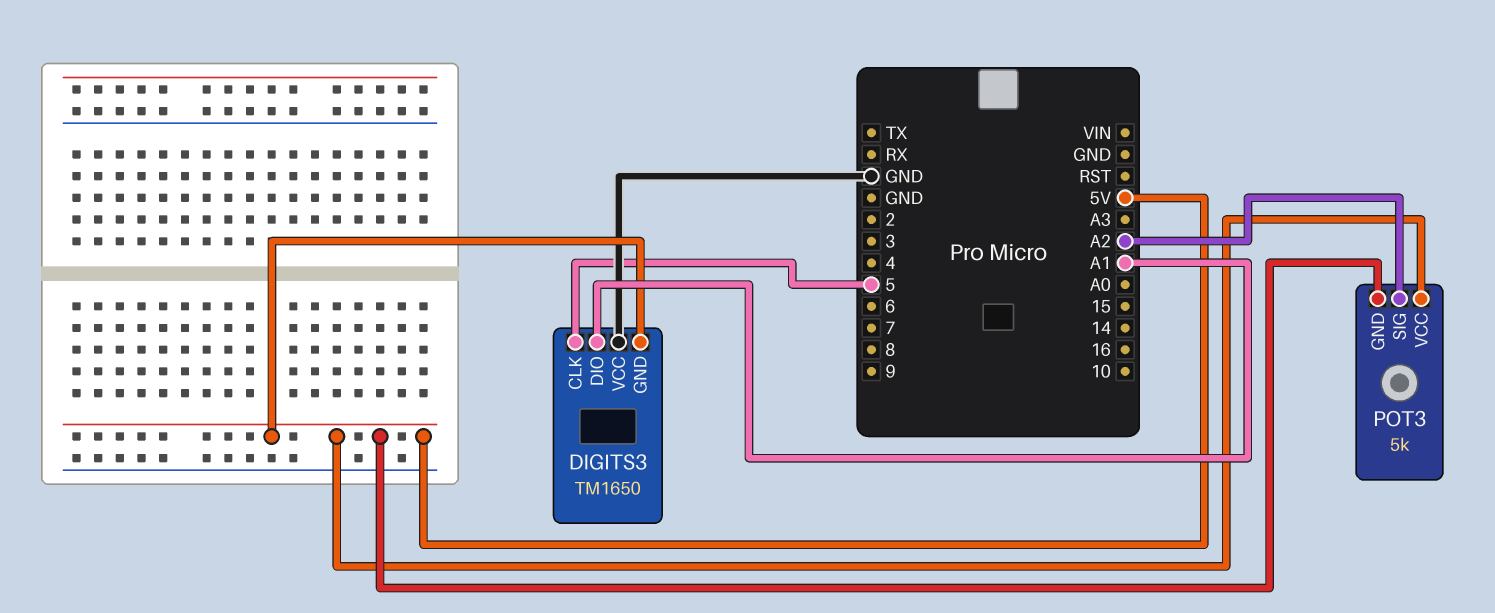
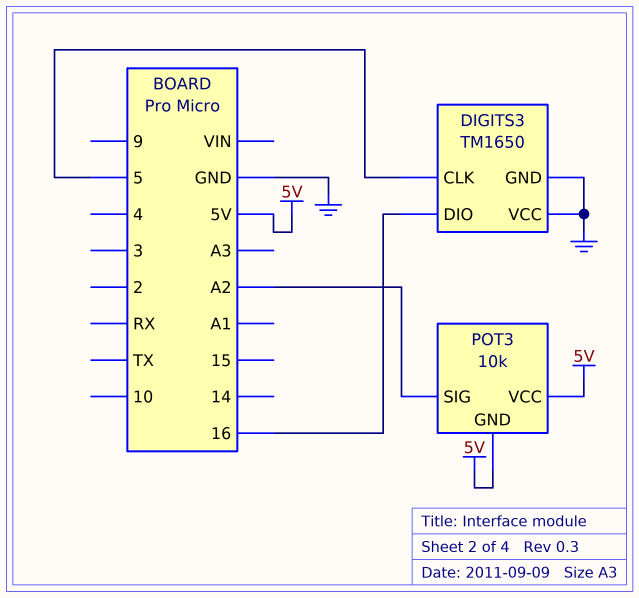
DIGITS3 pin DIO: A1 -> 16
DIGITS3 pin GND: 5V -> GND
POT3: 5k -> 10k

